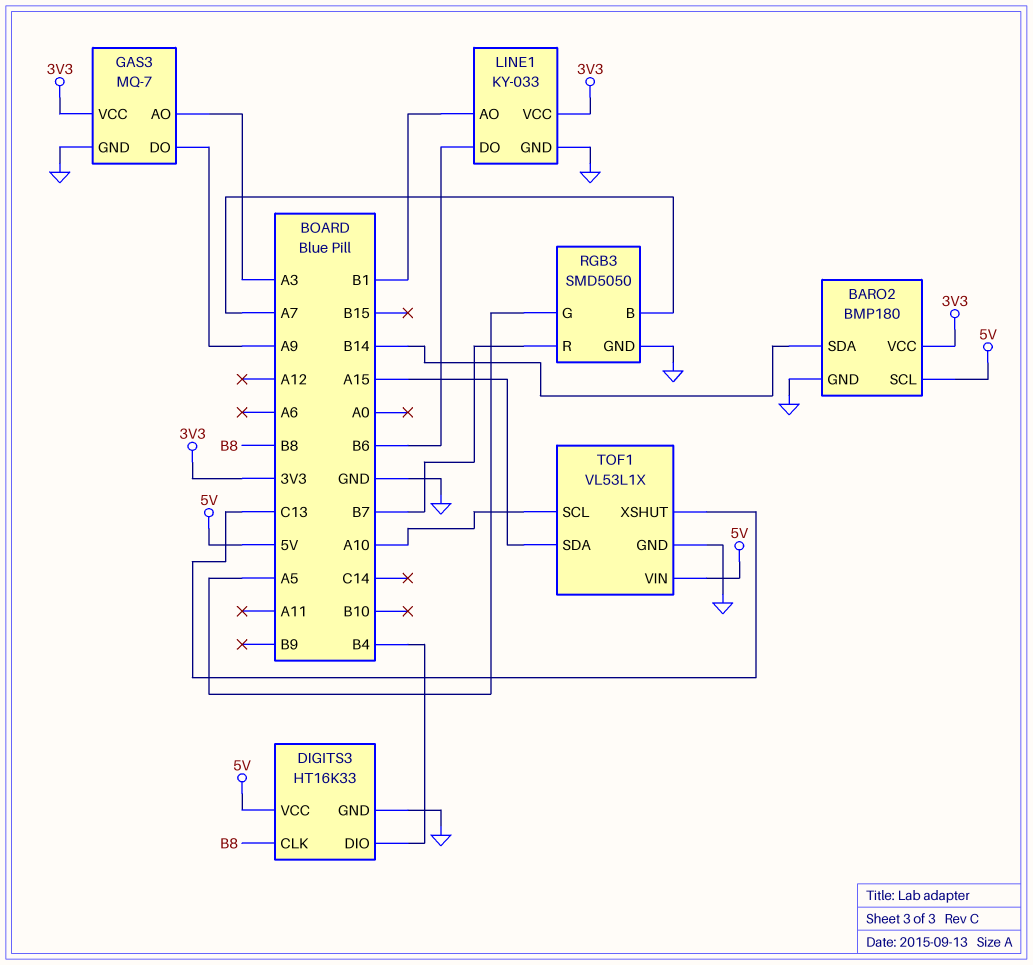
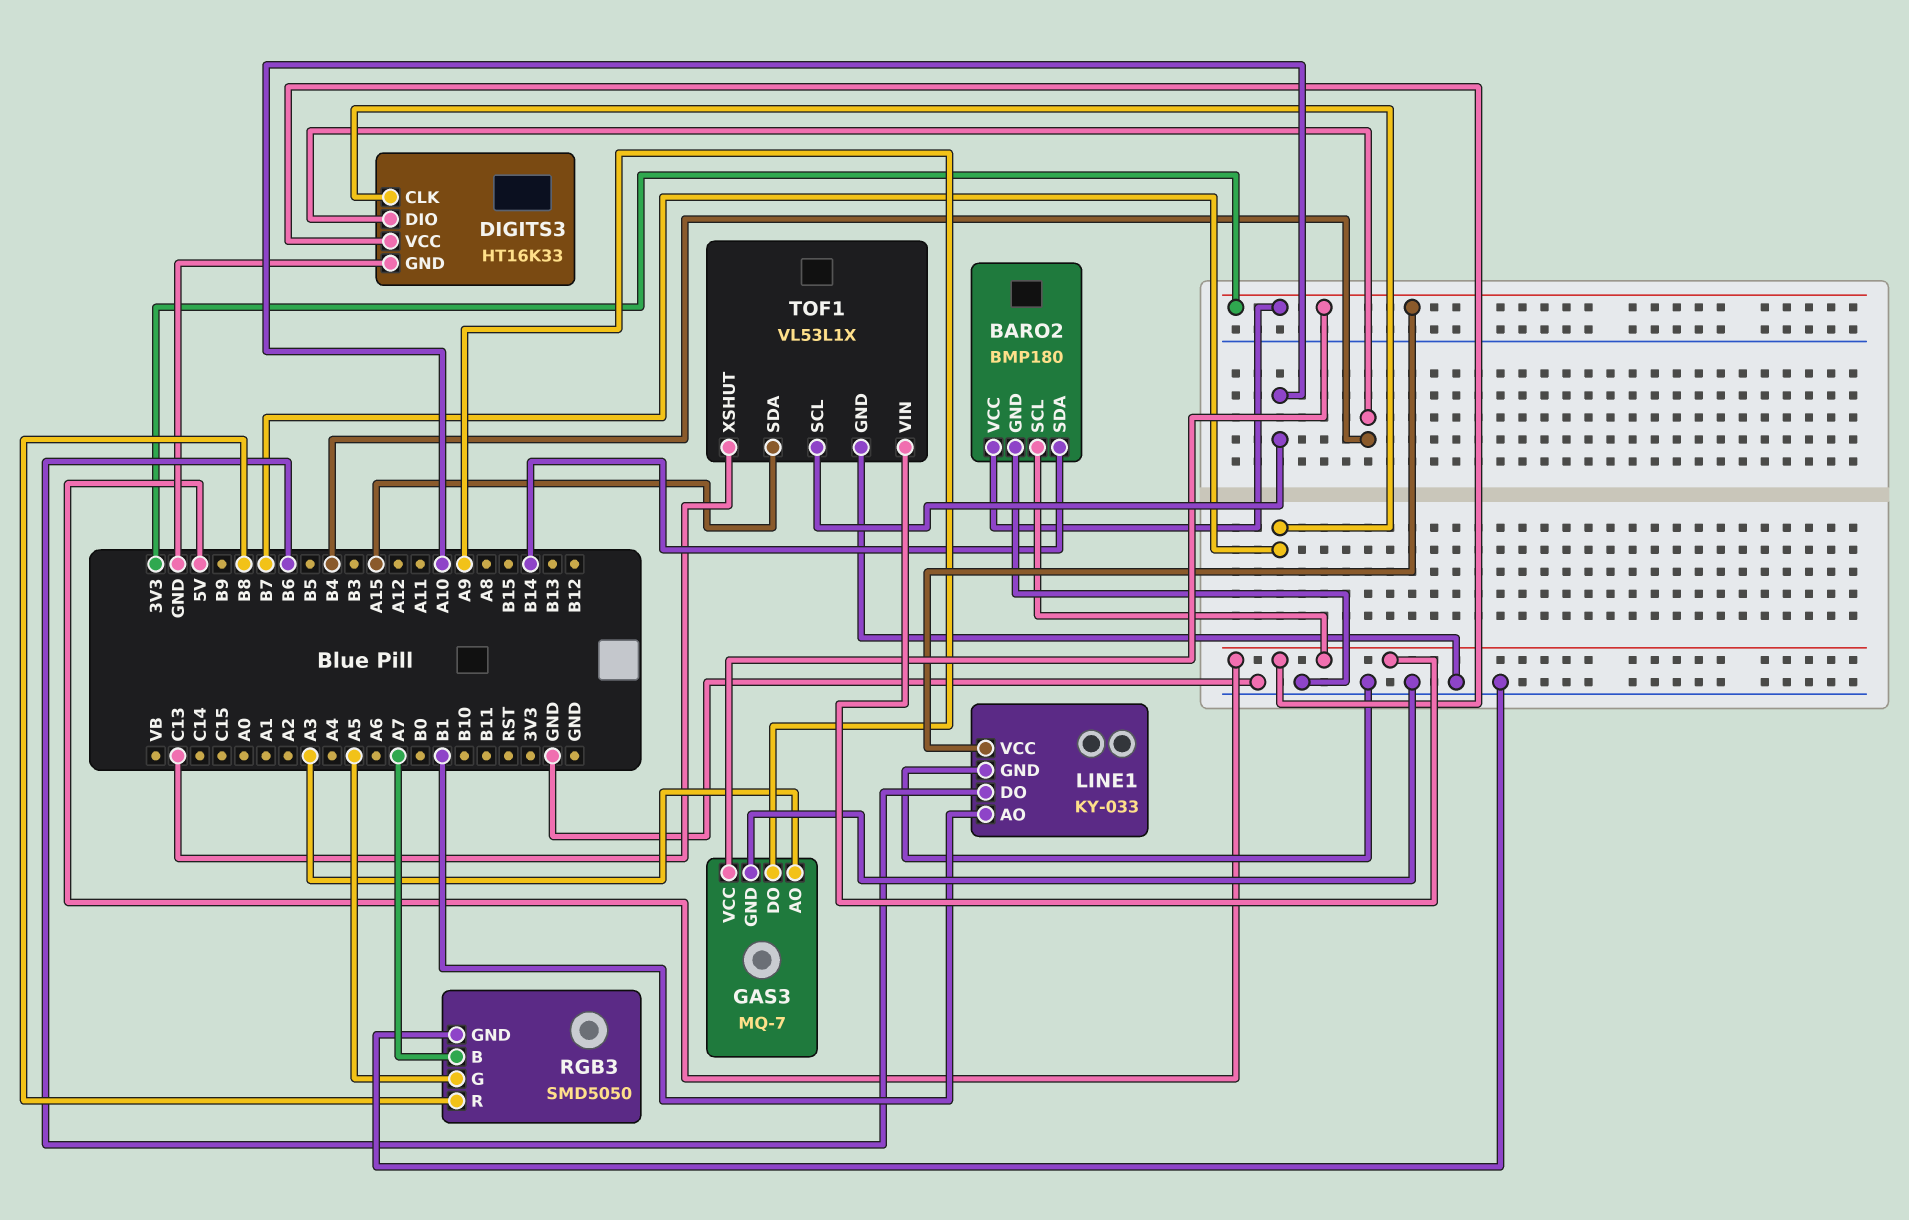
DIGITS3 pin CLK: B8 -> B7
RGB3 pin R: B7 -> B8

